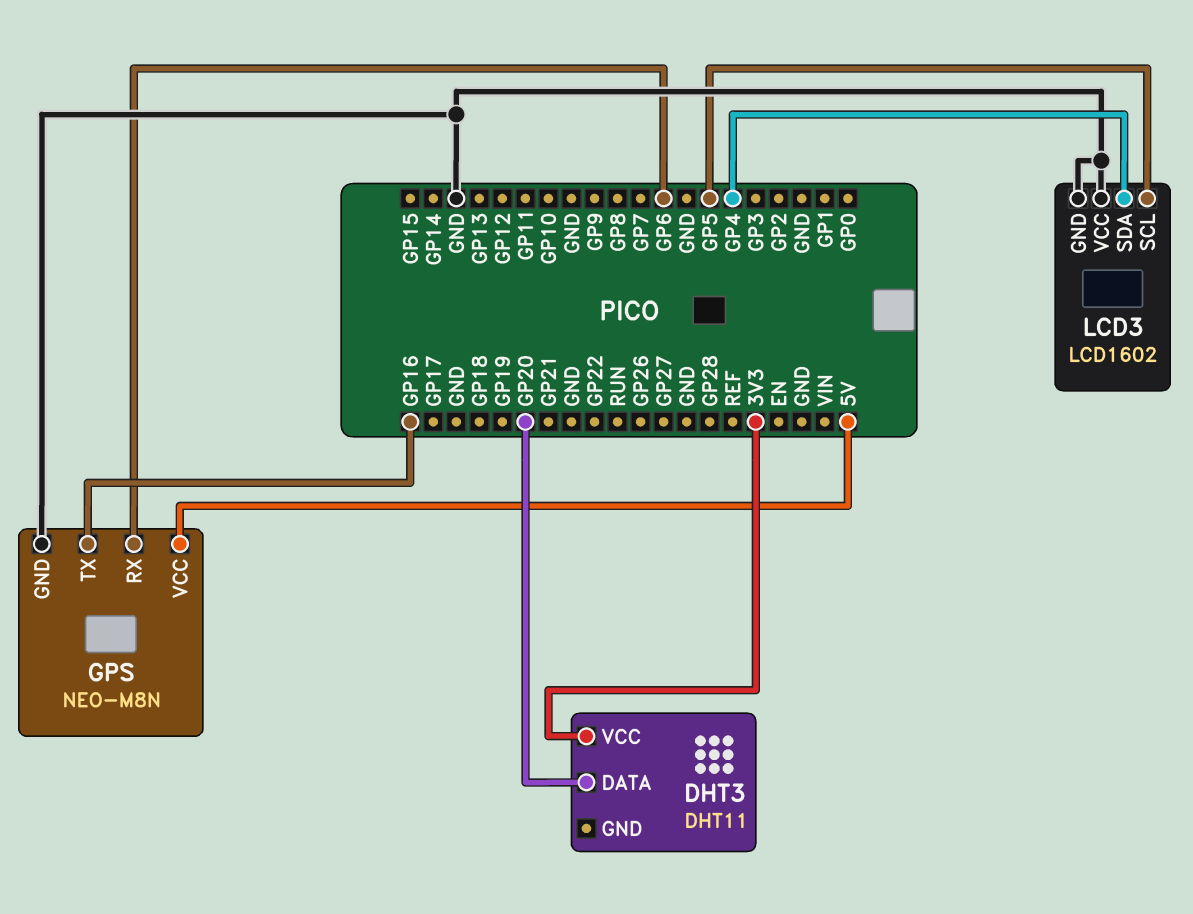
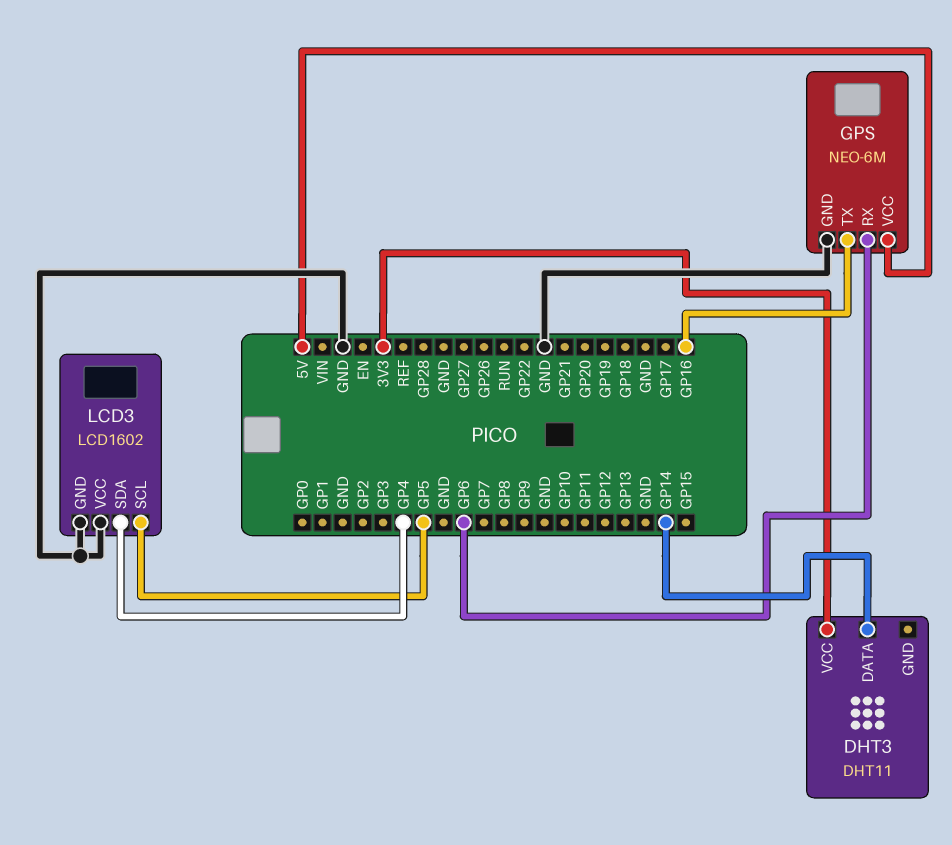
DHT3 pin DATA: GP20 -> GP14
GPS: NEO-M8N -> NEO-6M

